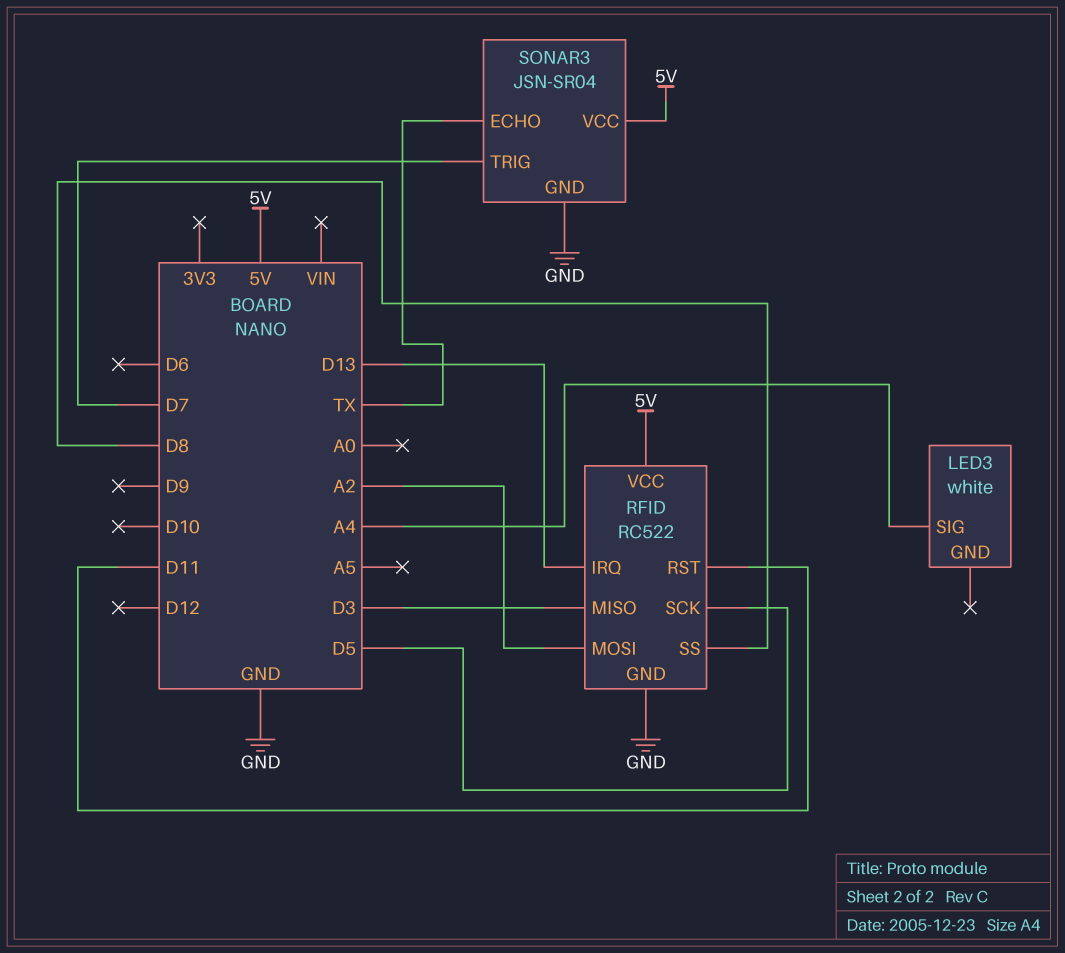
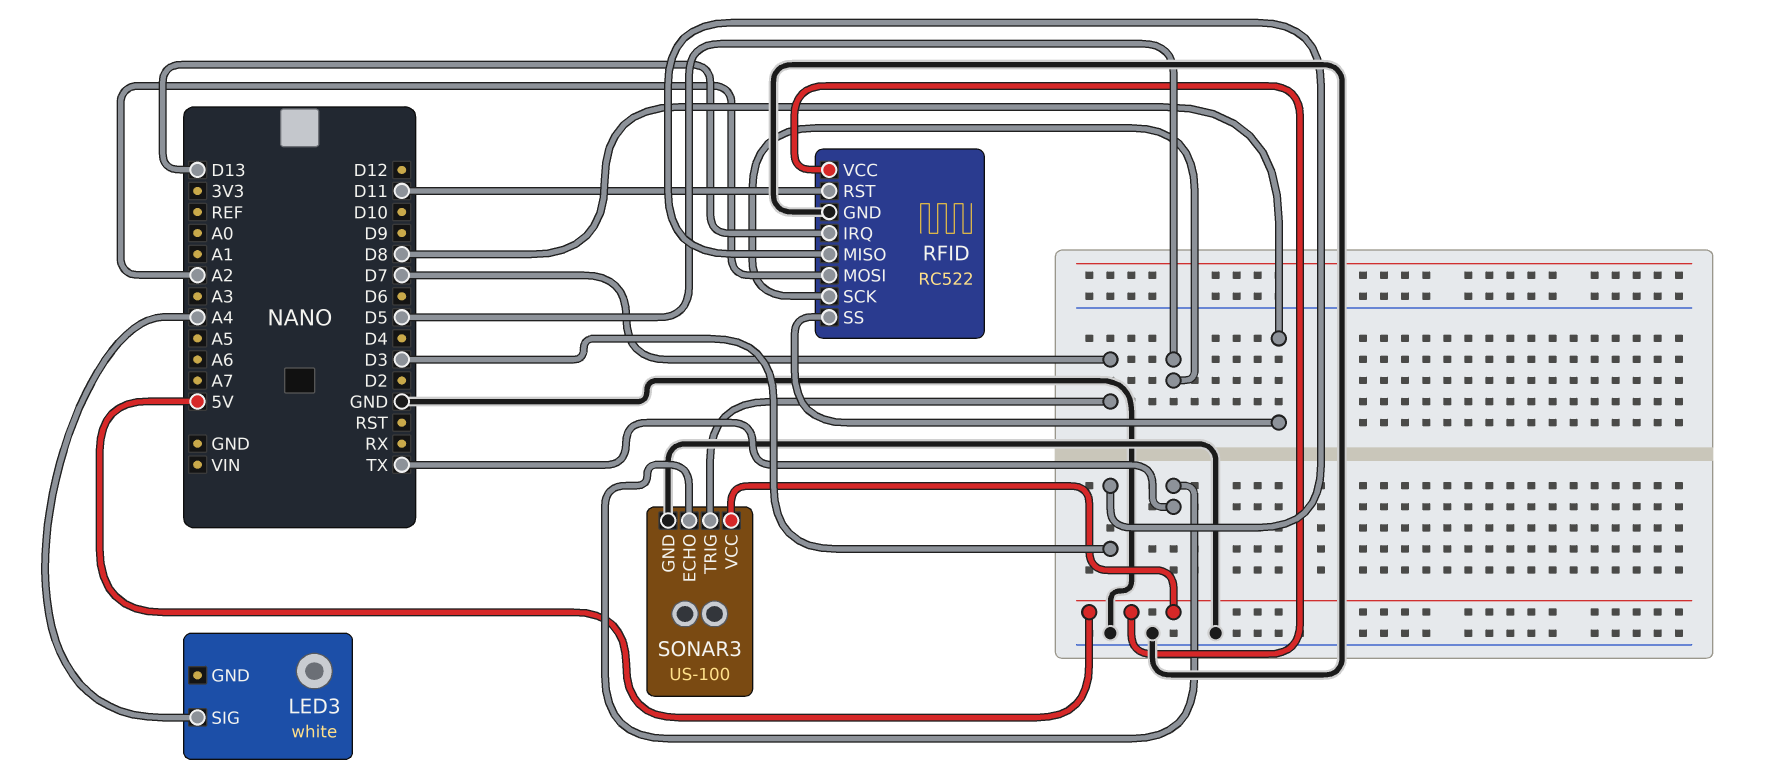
SONAR3: JSN-SR04 -> US-100

